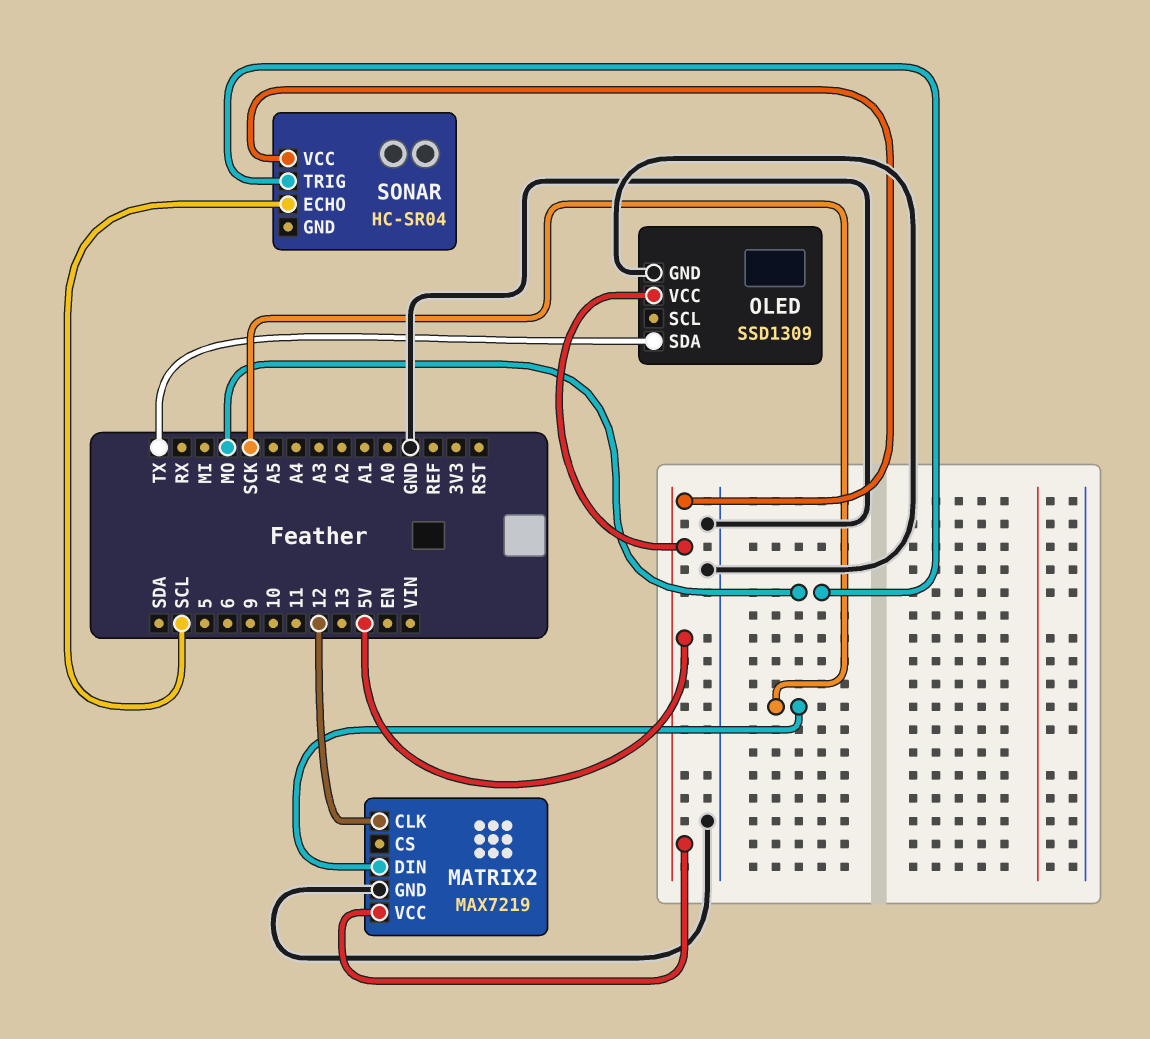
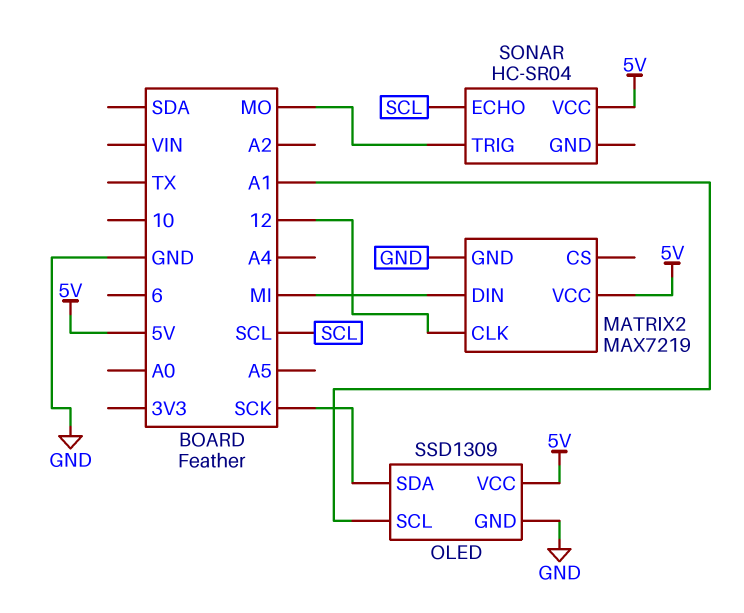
MATRIX2 pin DIN: SCK -> MI
OLED pin SCL: none -> A1
OLED pin SDA: TX -> SCK

